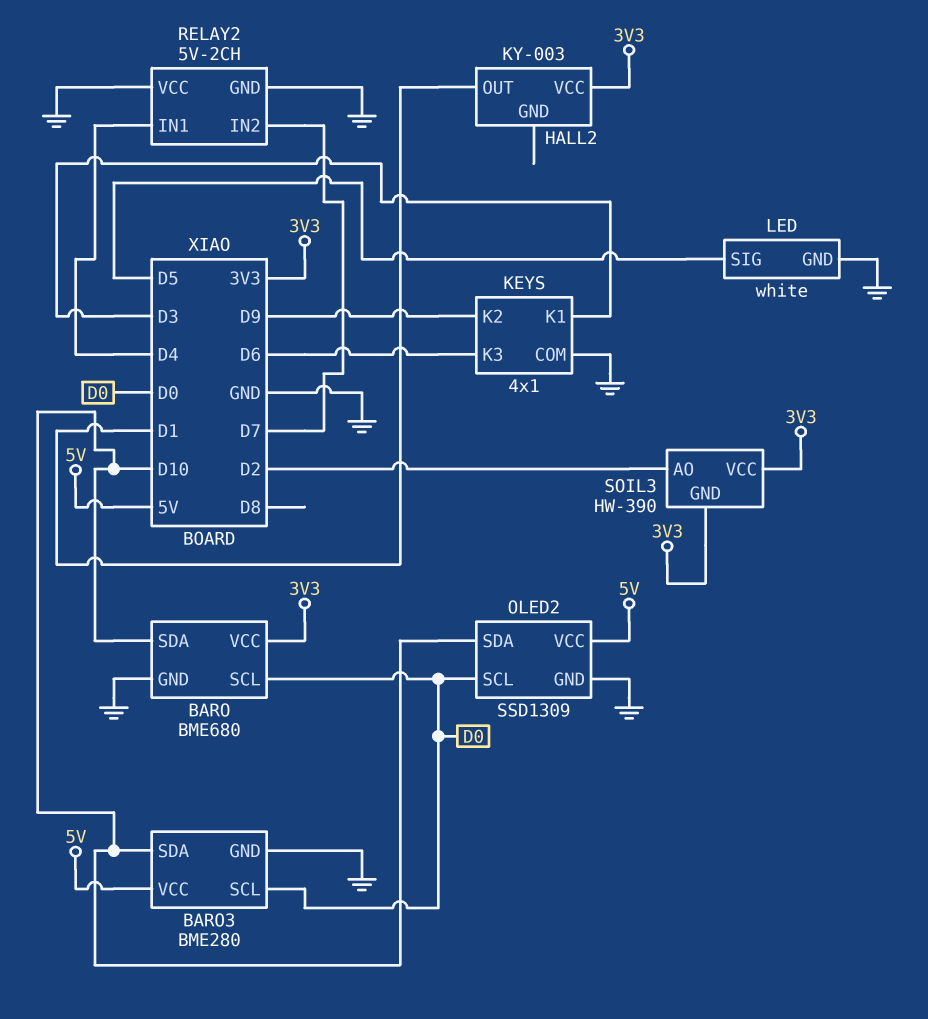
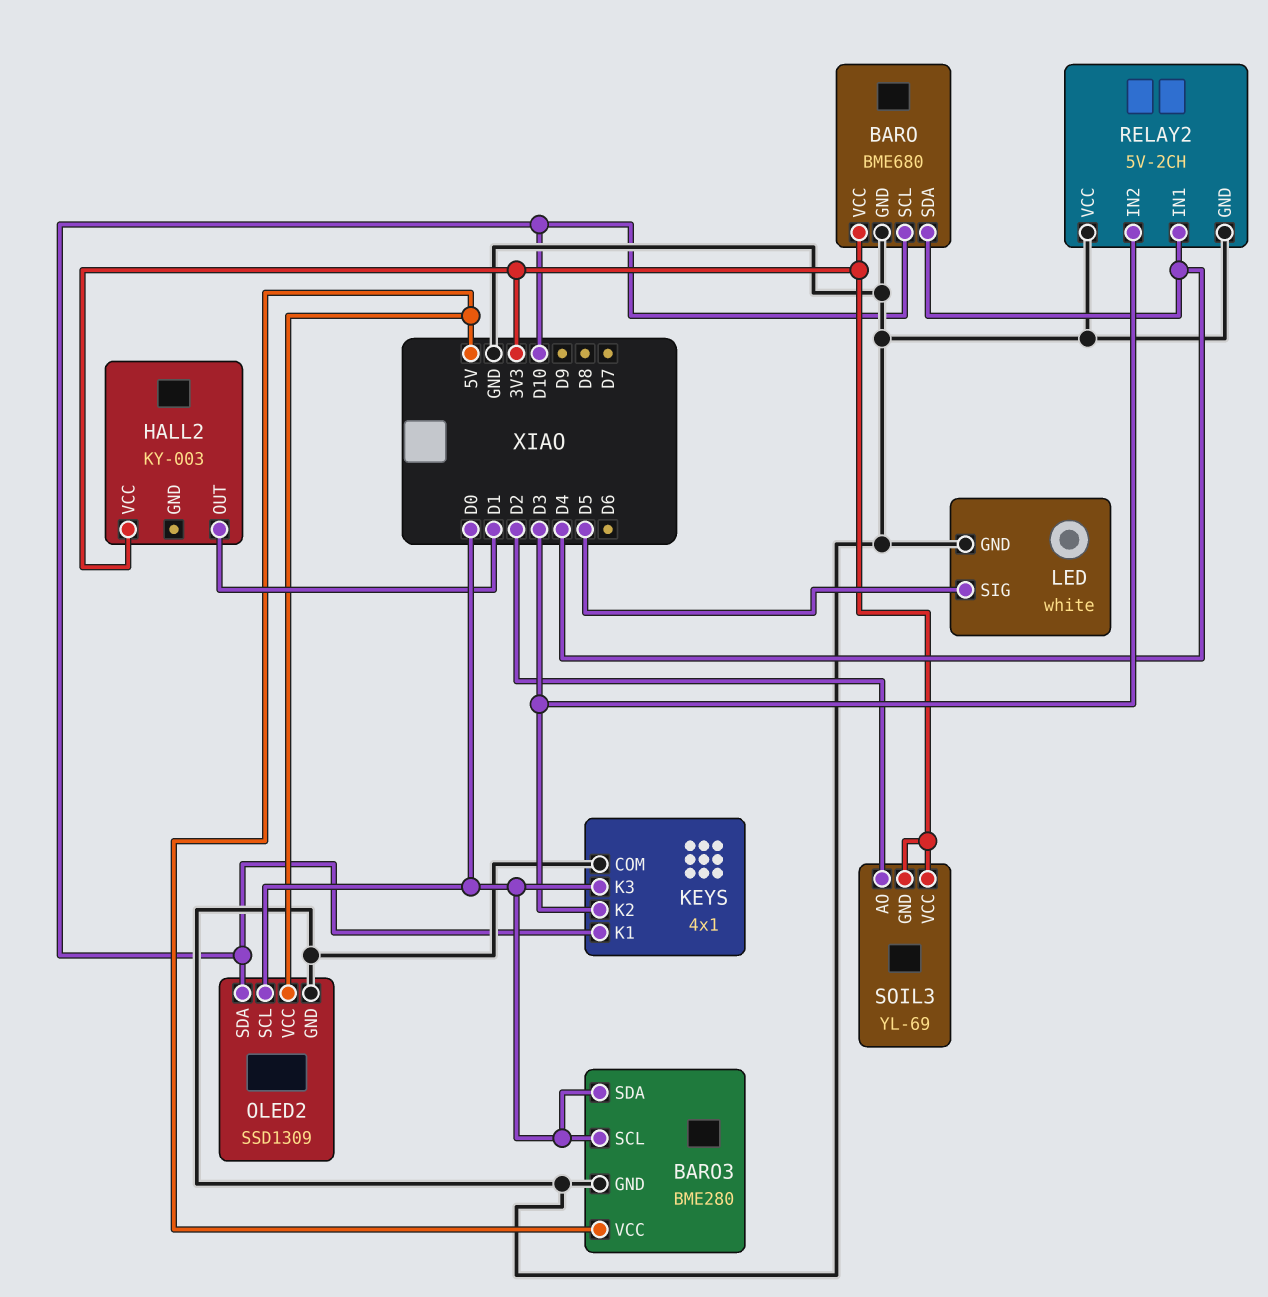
BARO pin SCL: D0 -> D10
BARO pin SDA: D10 -> D4
BARO3 pin SDA: D10 -> D0
KEYS pin K1: D3 -> D10
KEYS pin K2: D9 -> D3
KEYS pin K3: D6 -> D0
RELAY2 pin IN2: D7 -> D3
SOIL3: HW-390 -> YL-69

